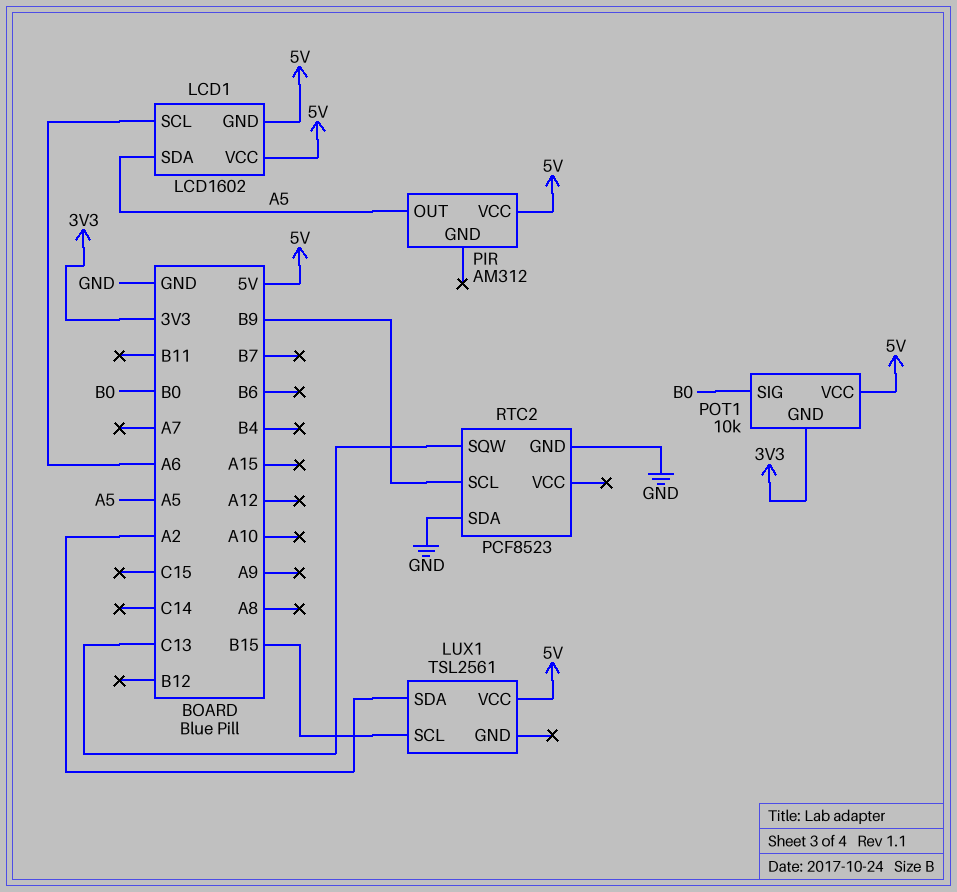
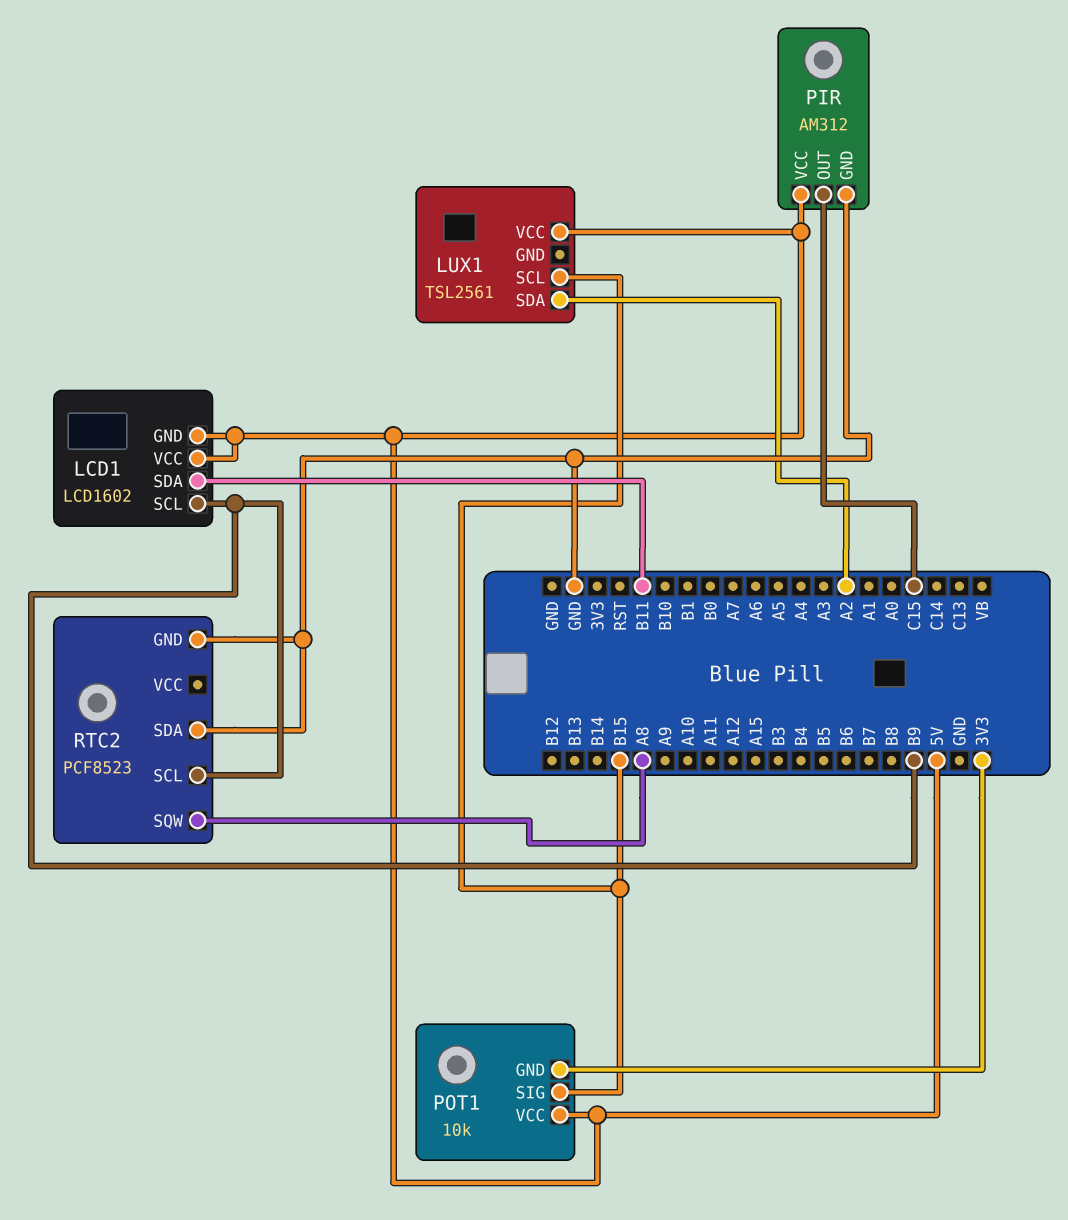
LCD1 pin SCL: A6 -> B9
LCD1 pin SDA: A5 -> B11
PIR pin GND: none -> GND
PIR pin OUT: A5 -> C15
POT1 pin SIG: B0 -> B15
RTC2 pin SQW: C13 -> A8

